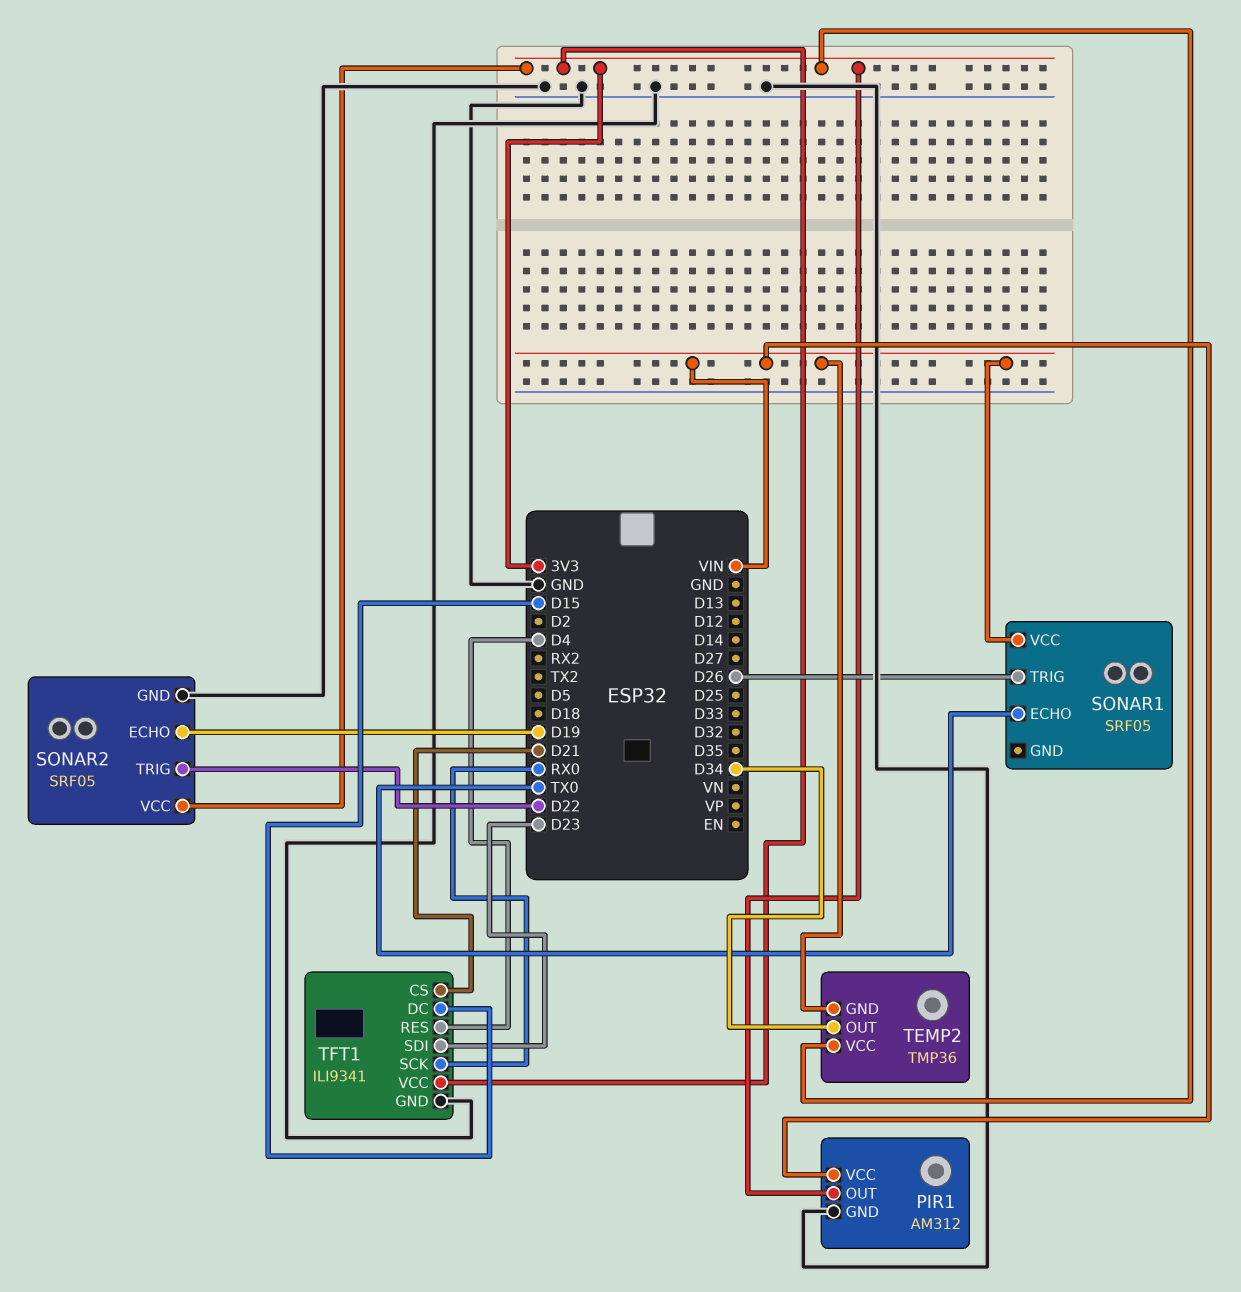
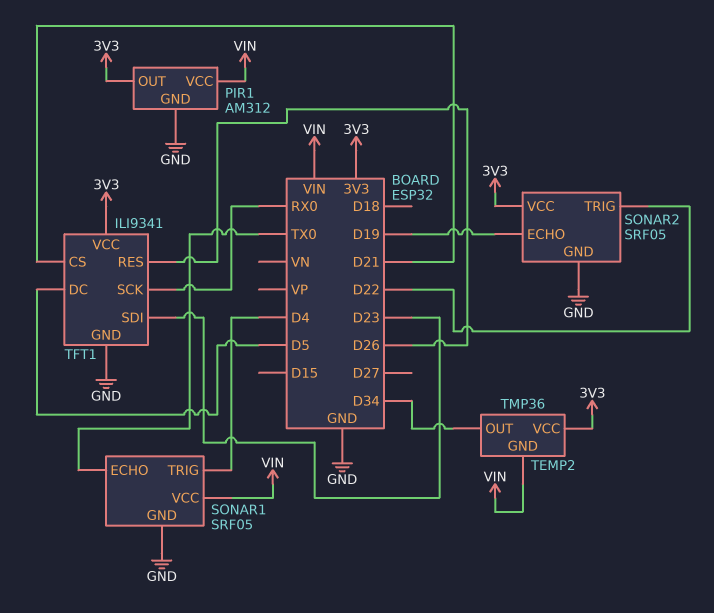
SONAR1 pin GND: none -> GND
SONAR1 pin TRIG: D26 -> D4
TFT1 pin DC: D15 -> D5
TFT1 pin RES: D4 -> D26

